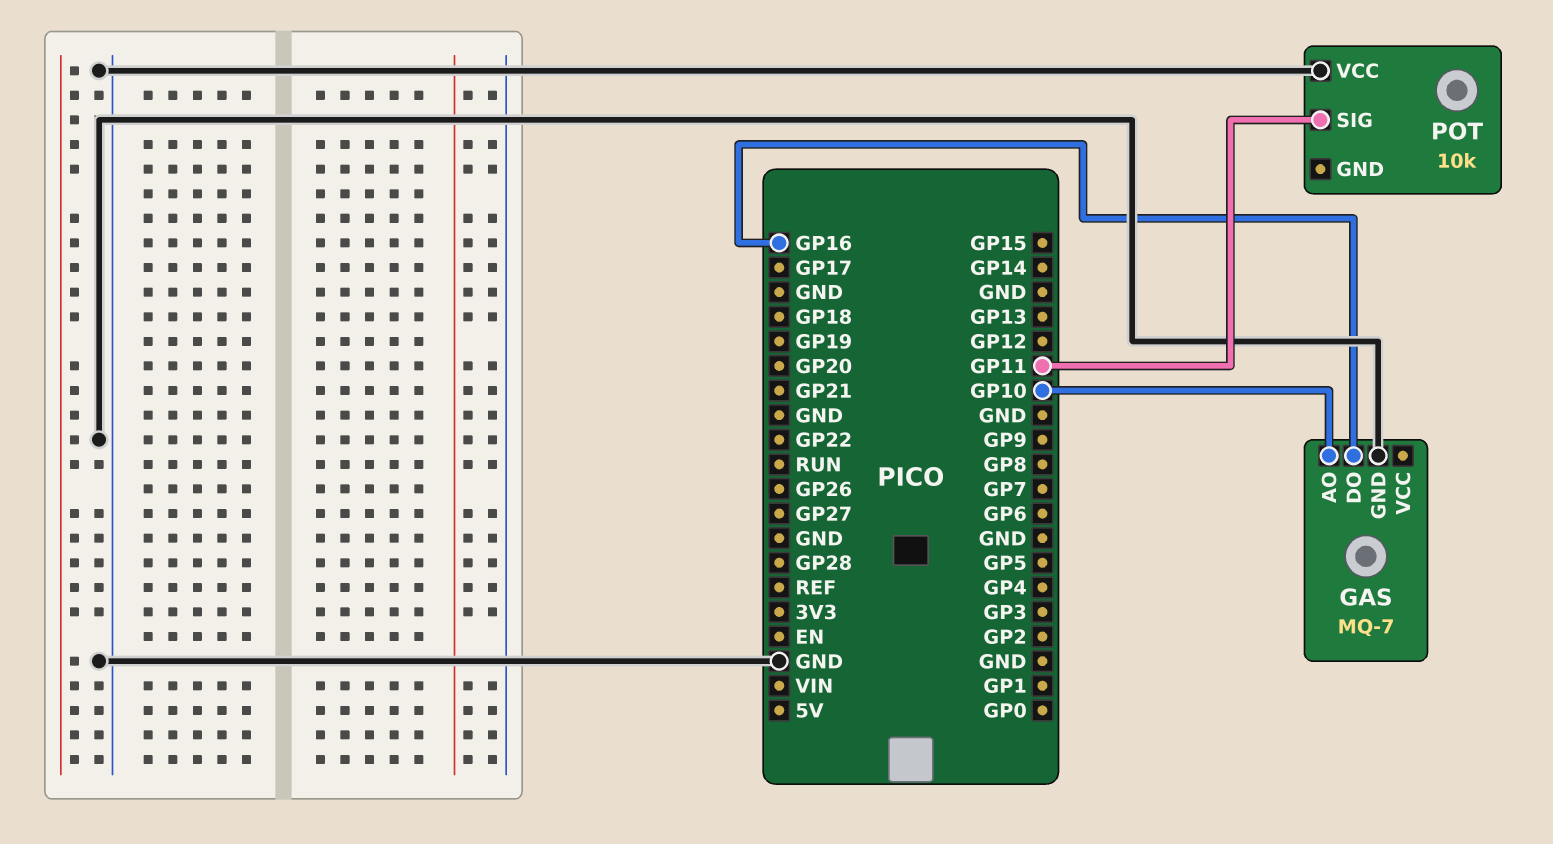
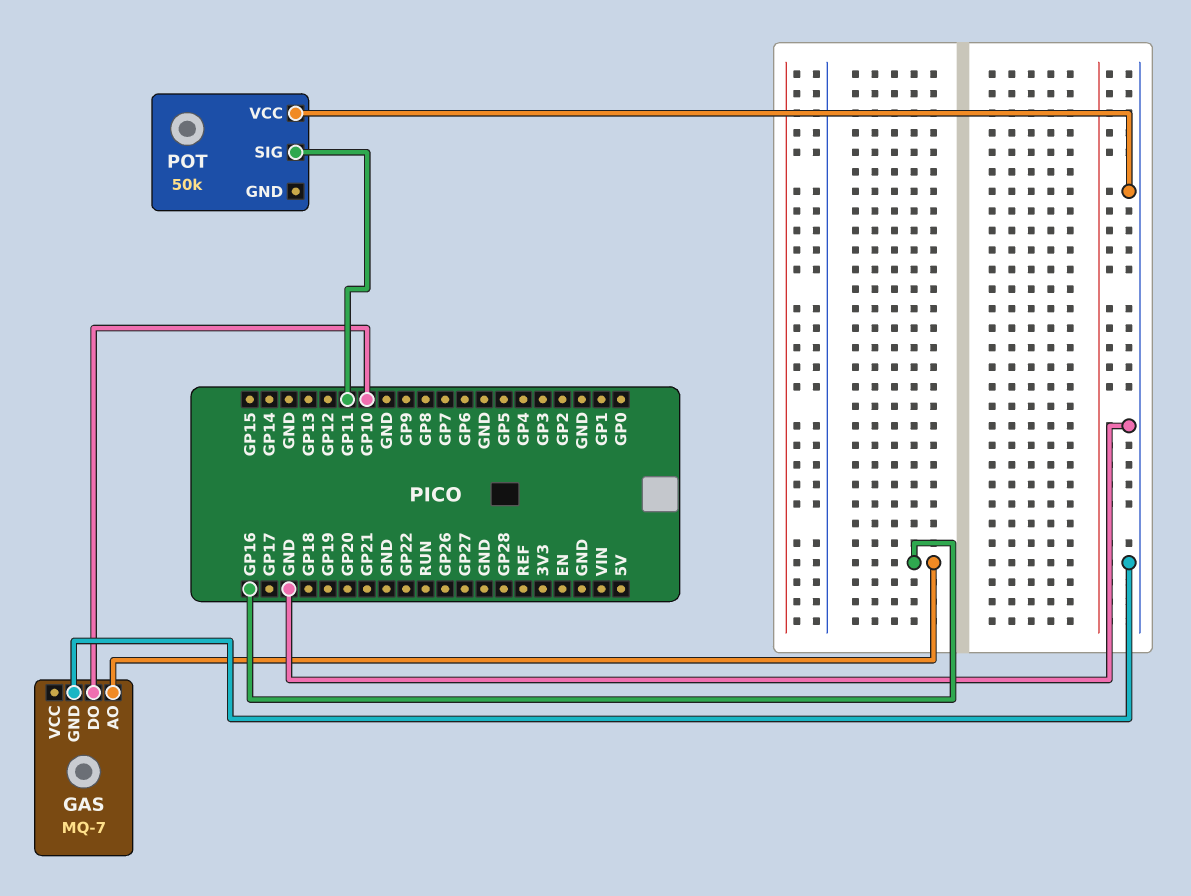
GAS pin AO: GP10 -> GP16
GAS pin DO: GP16 -> GP10
POT: 10k -> 50k

